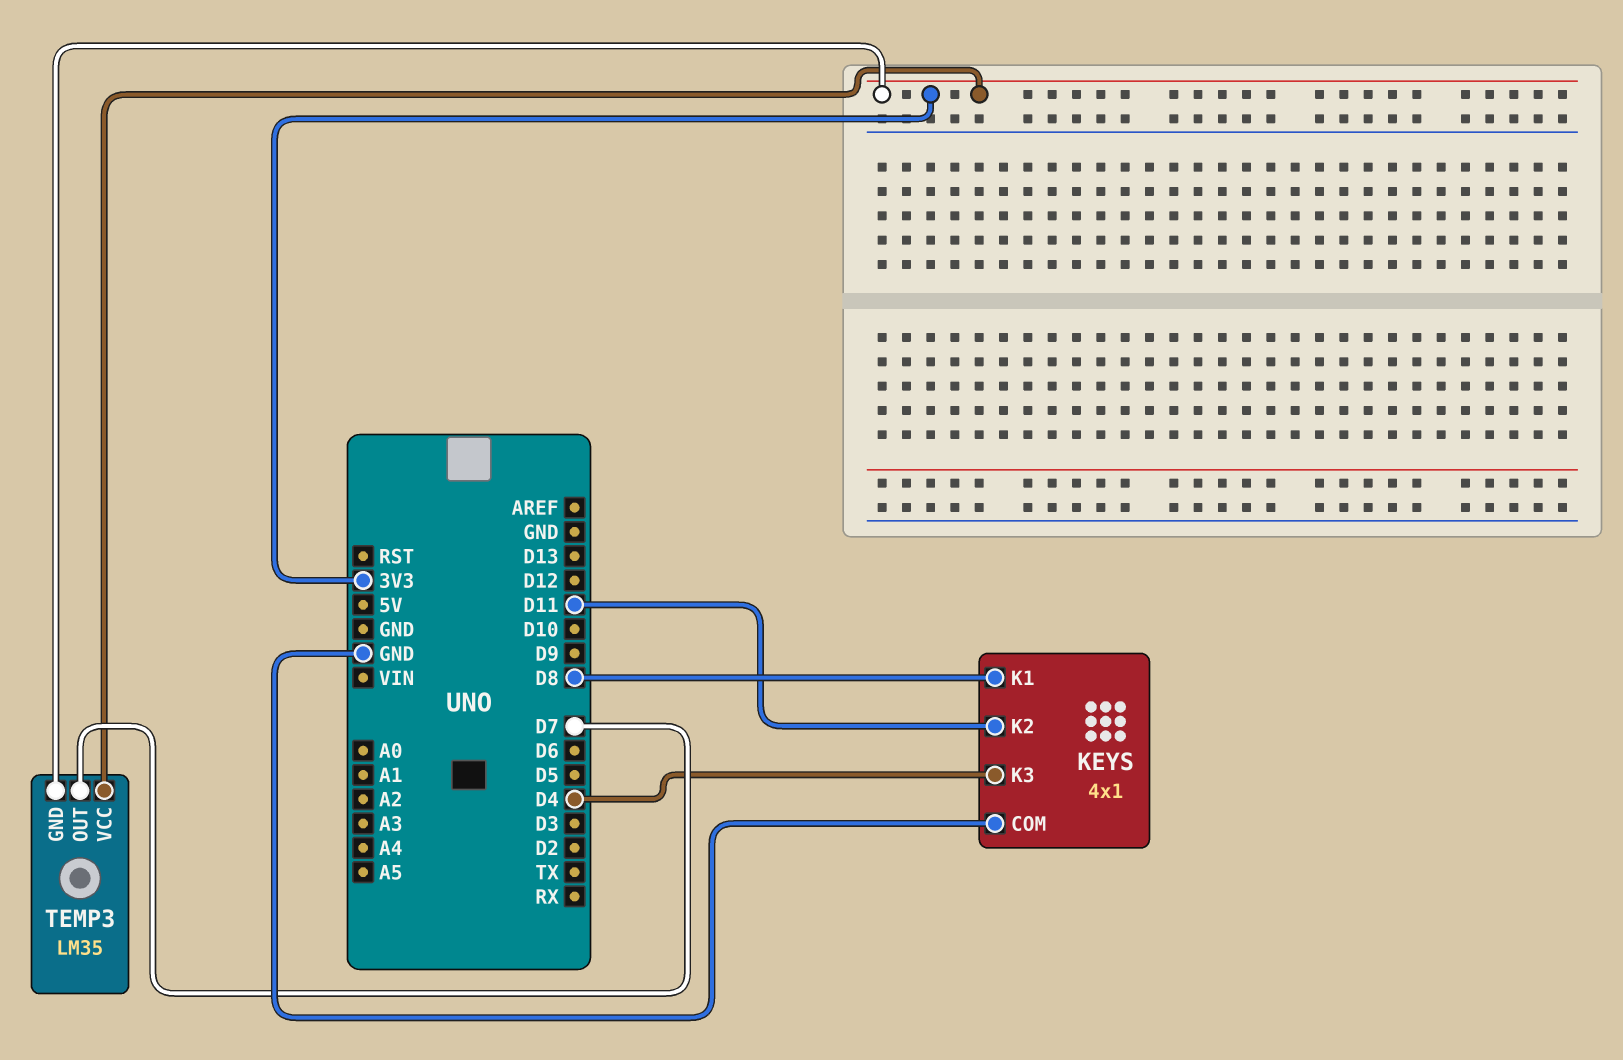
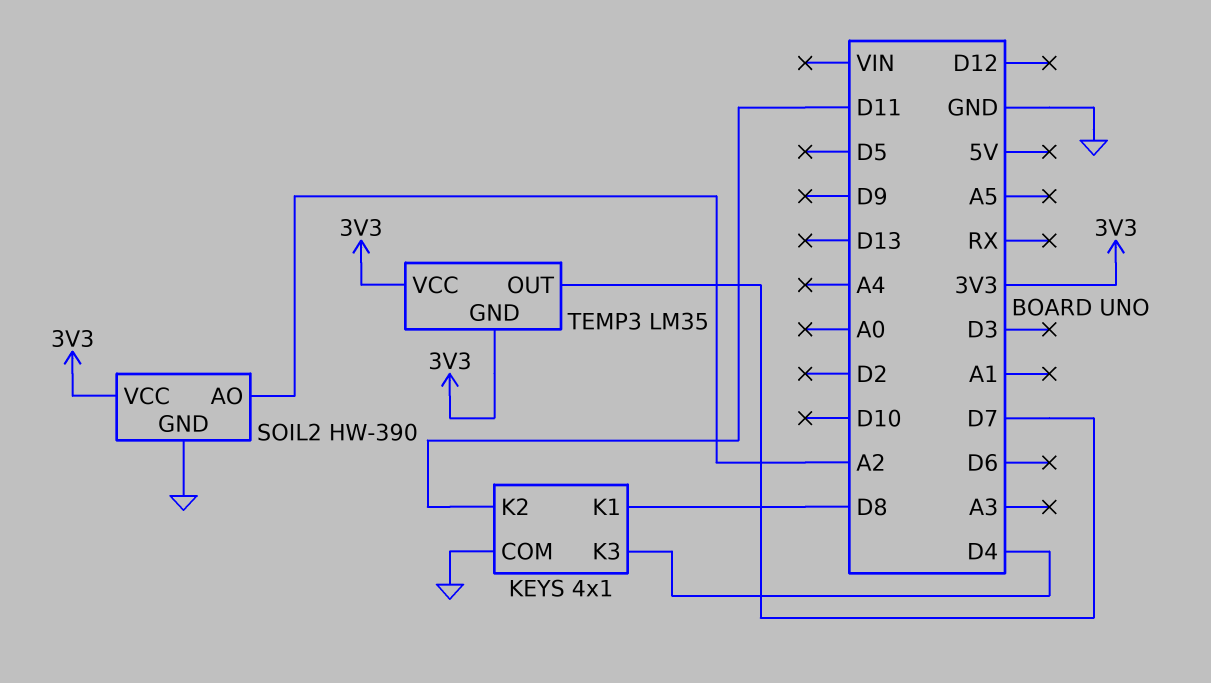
SOIL2: none -> HW-390
SOIL2 pin AO: none -> A2
SOIL2 pin GND: none -> GND
SOIL2 pin VCC: none -> 3V3

